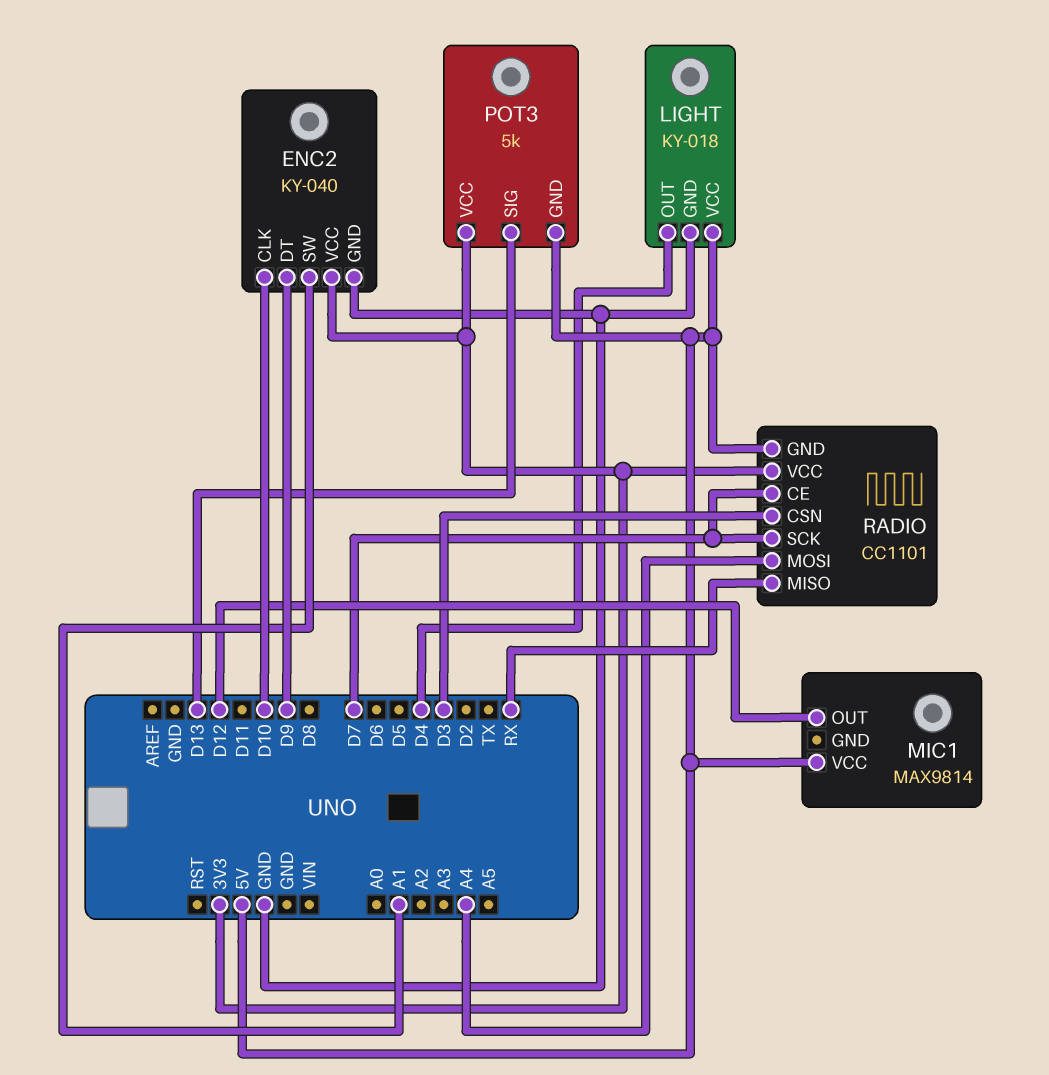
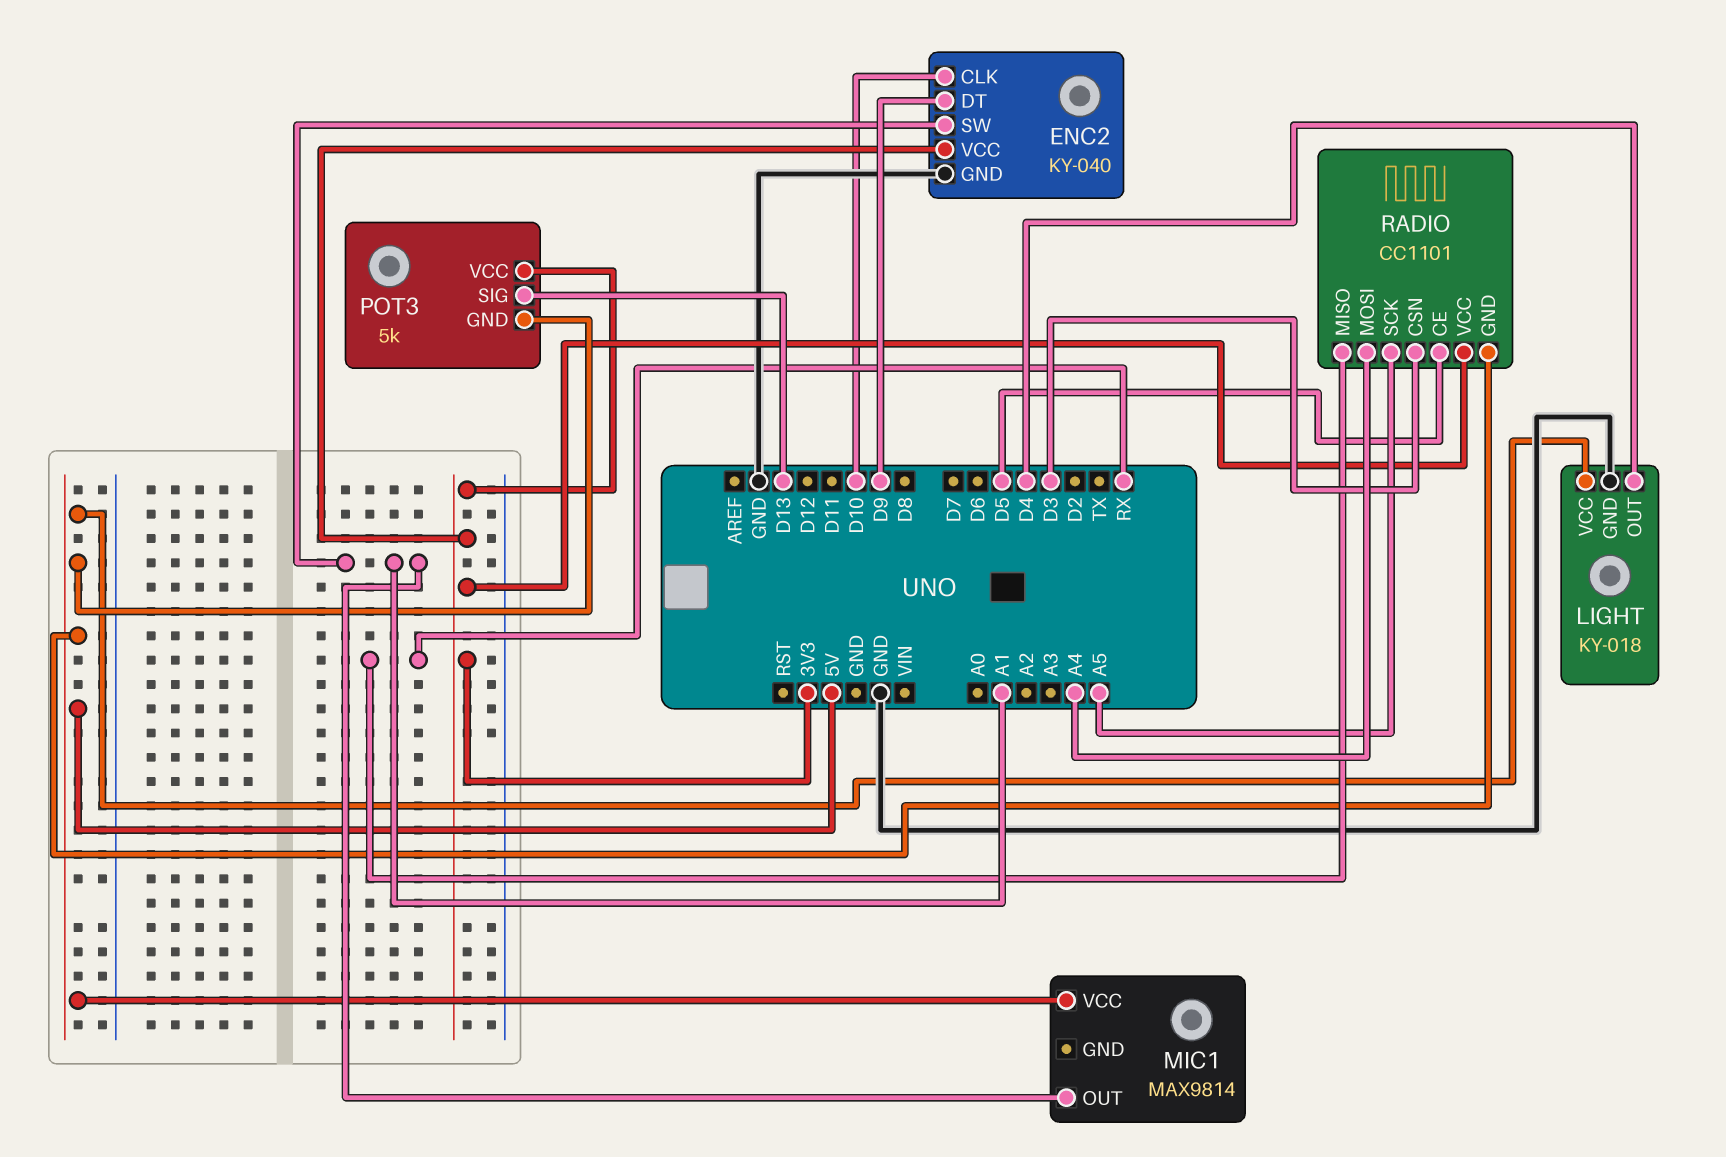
MIC1 pin OUT: D12 -> A1
RADIO pin CE: D7 -> D5
RADIO pin SCK: D7 -> A5

